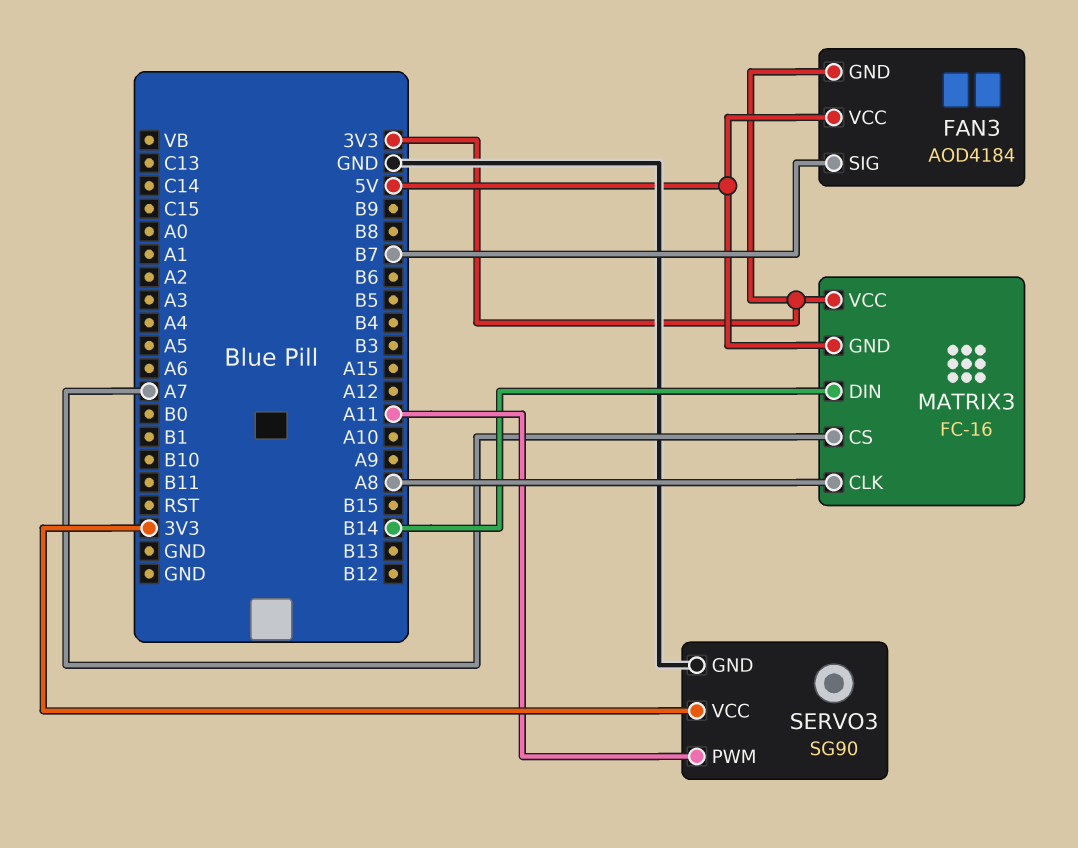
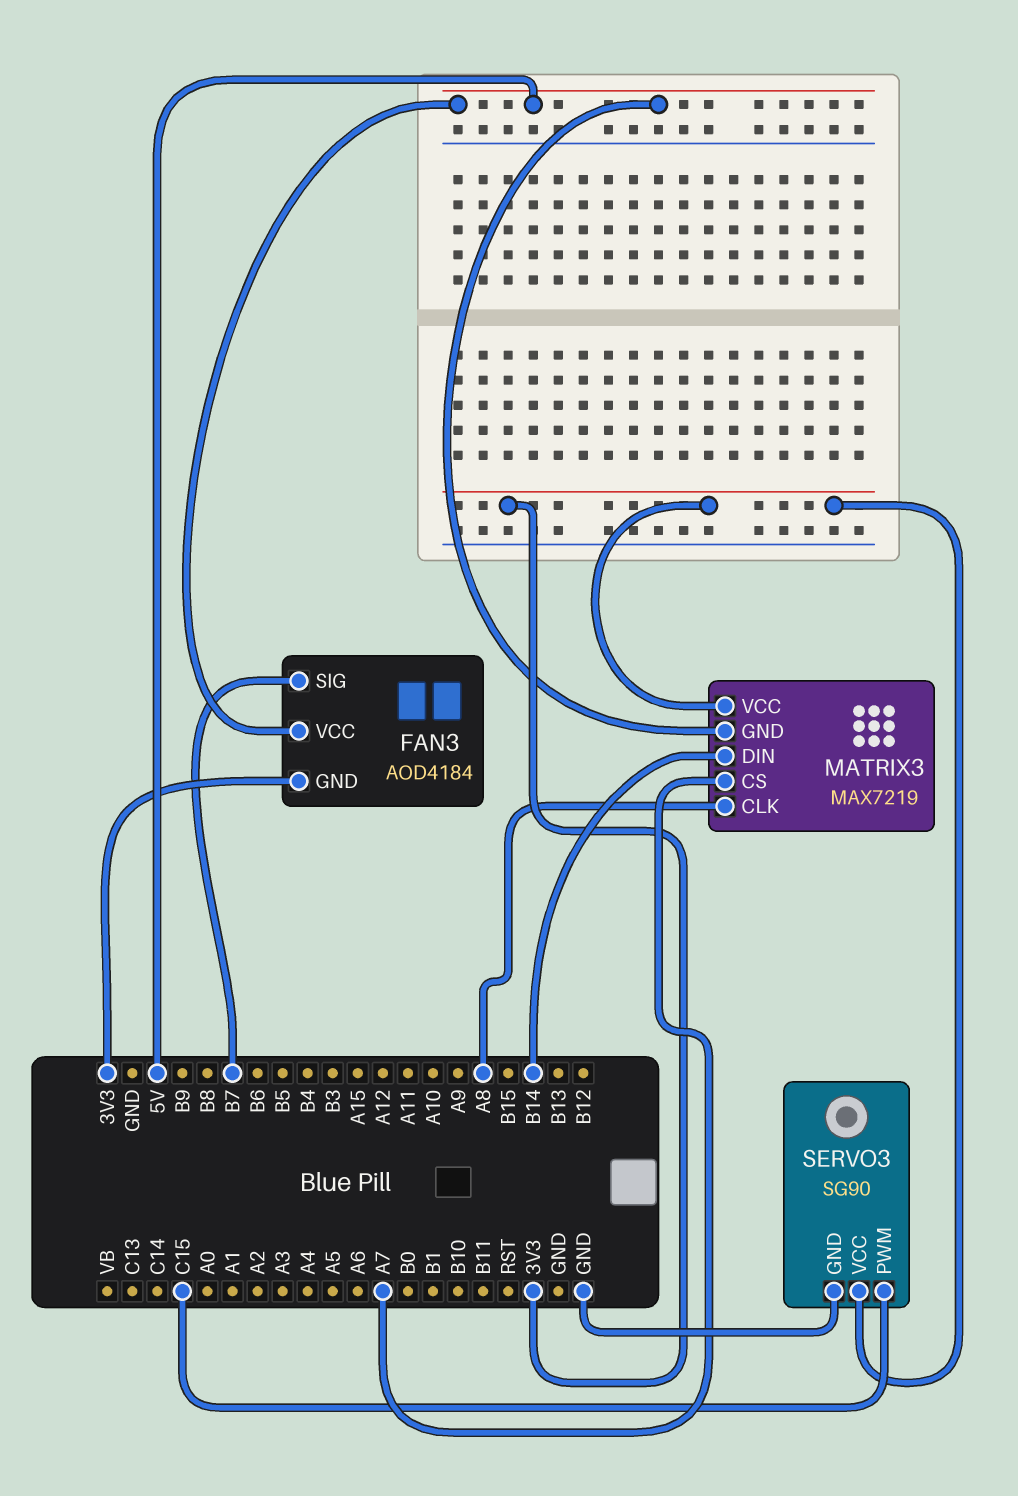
MATRIX3: FC-16 -> MAX7219
SERVO3 pin PWM: A11 -> C15

